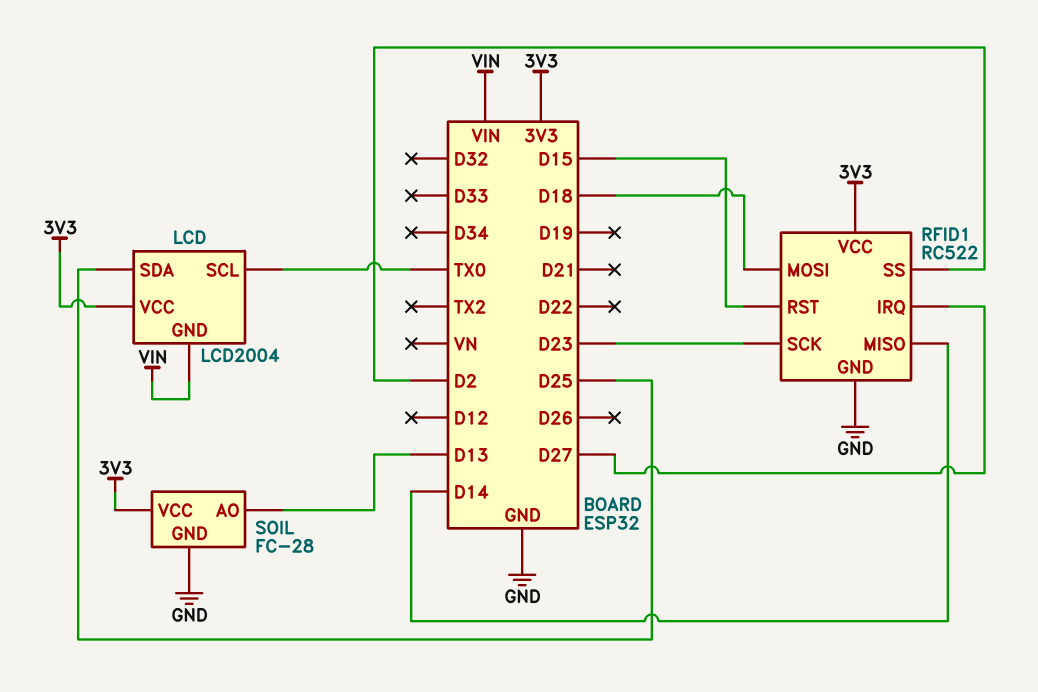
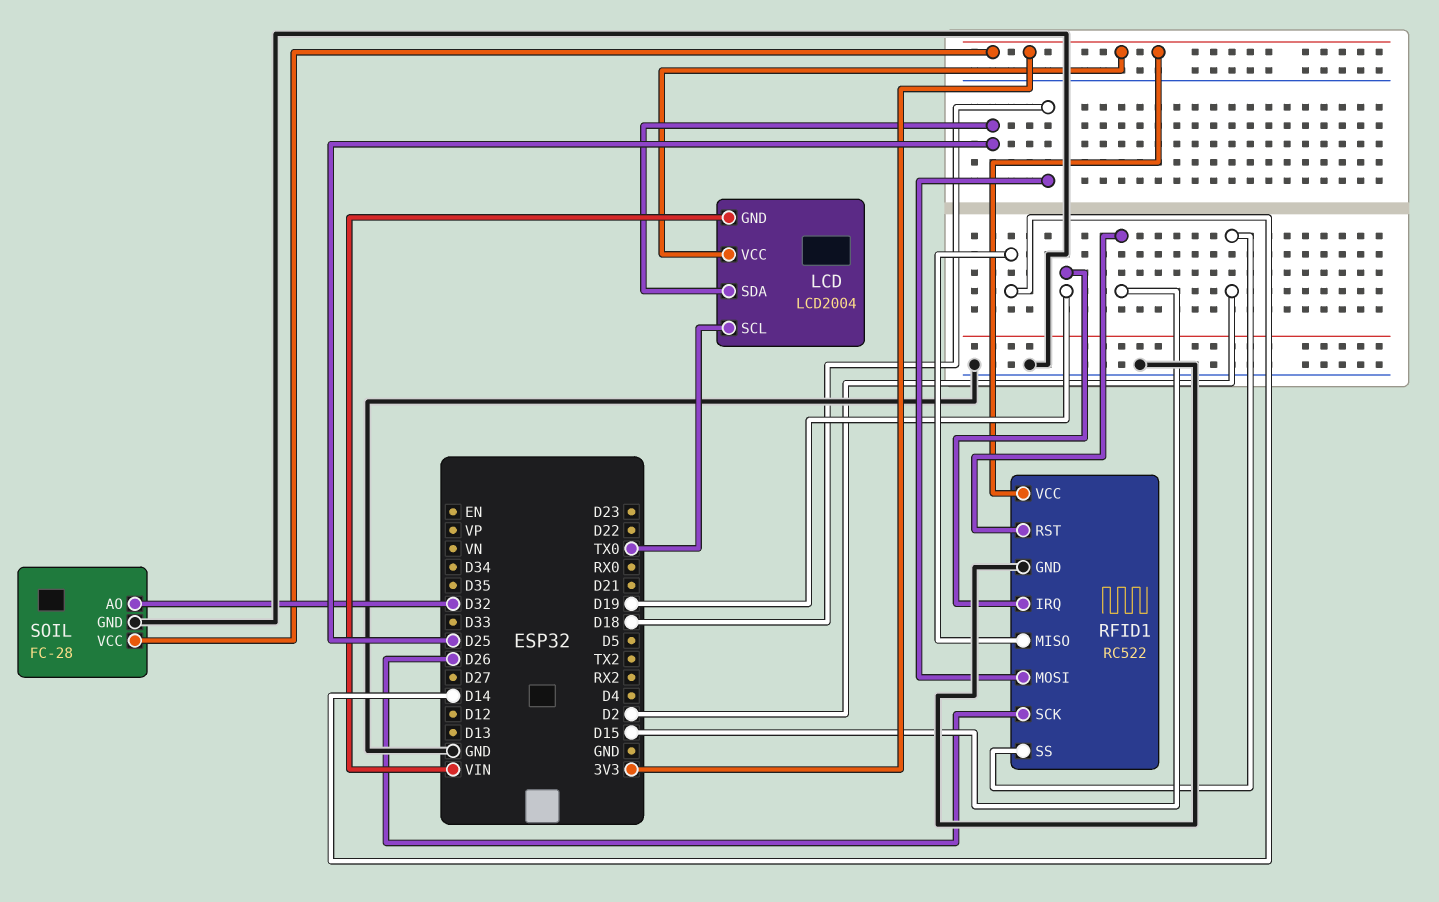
RFID1 pin IRQ: D27 -> D19
RFID1 pin SCK: D23 -> D26
SOIL pin AO: D13 -> D32

